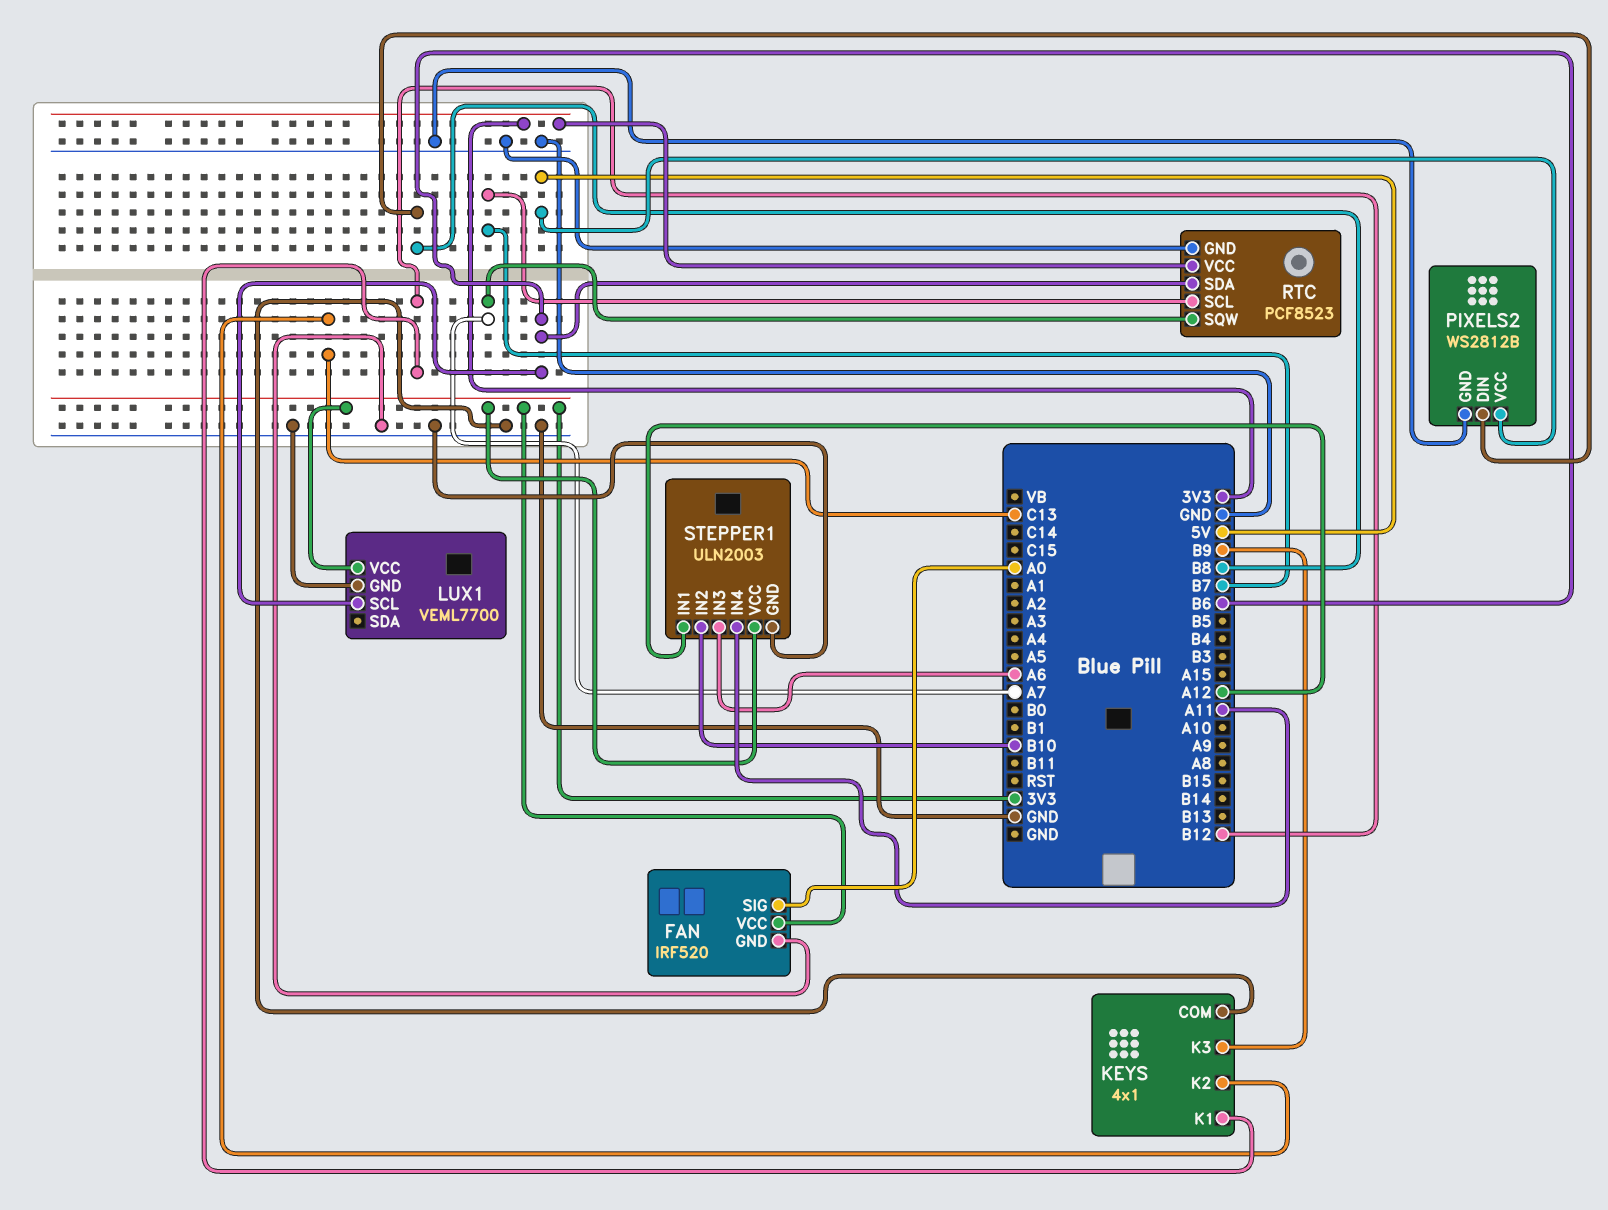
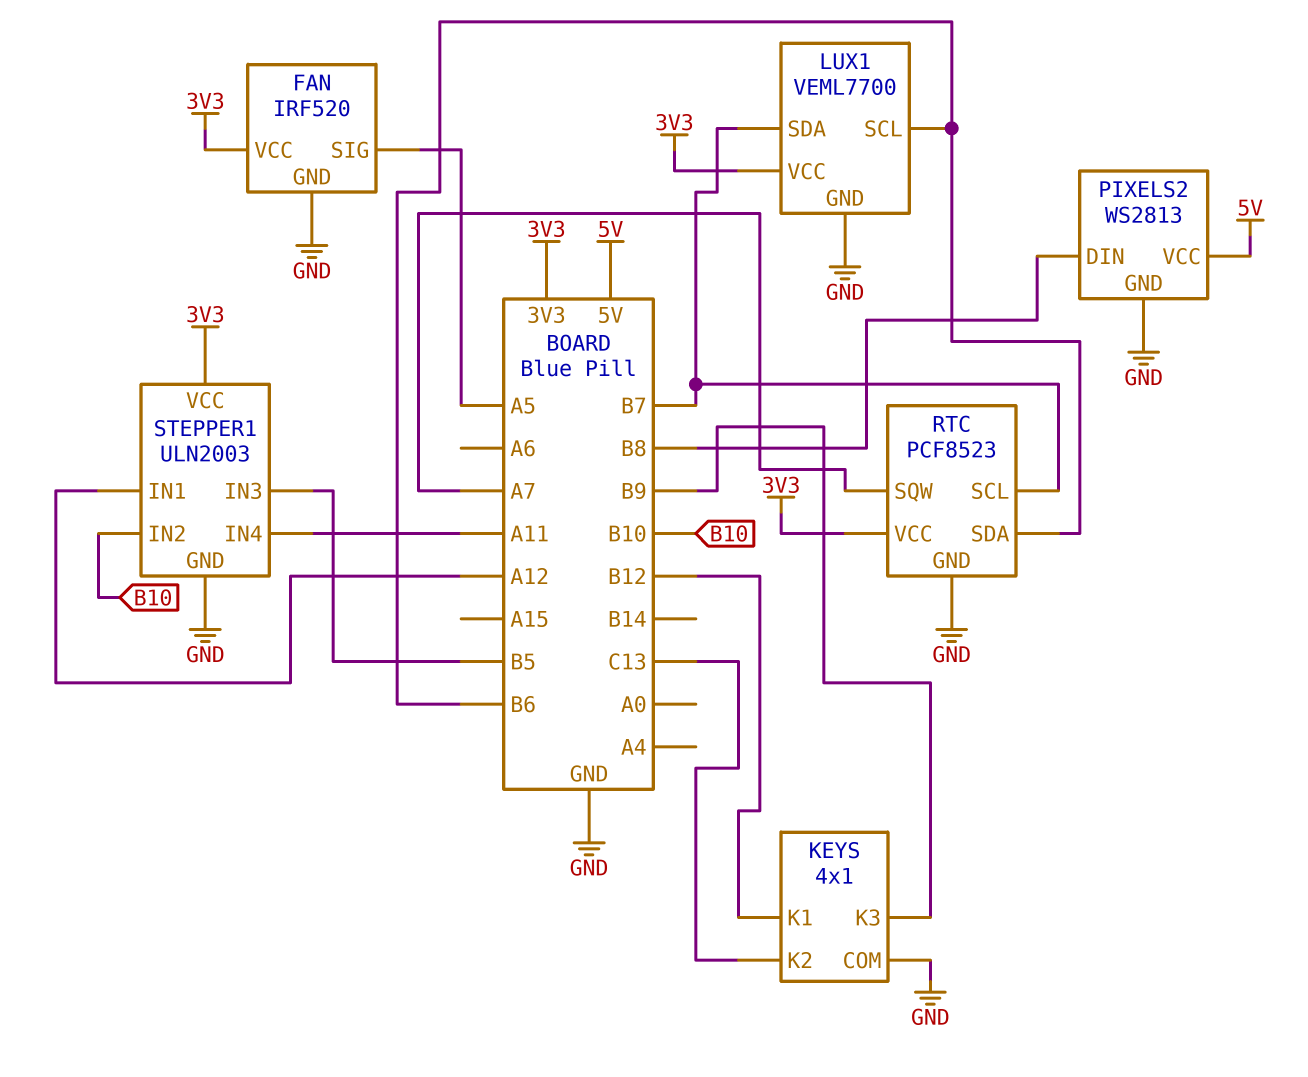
FAN pin SIG: A0 -> A5
LUX1 pin SDA: none -> B7
PIXELS2: WS2812B -> WS2813
STEPPER1 pin IN3: A6 -> B5

